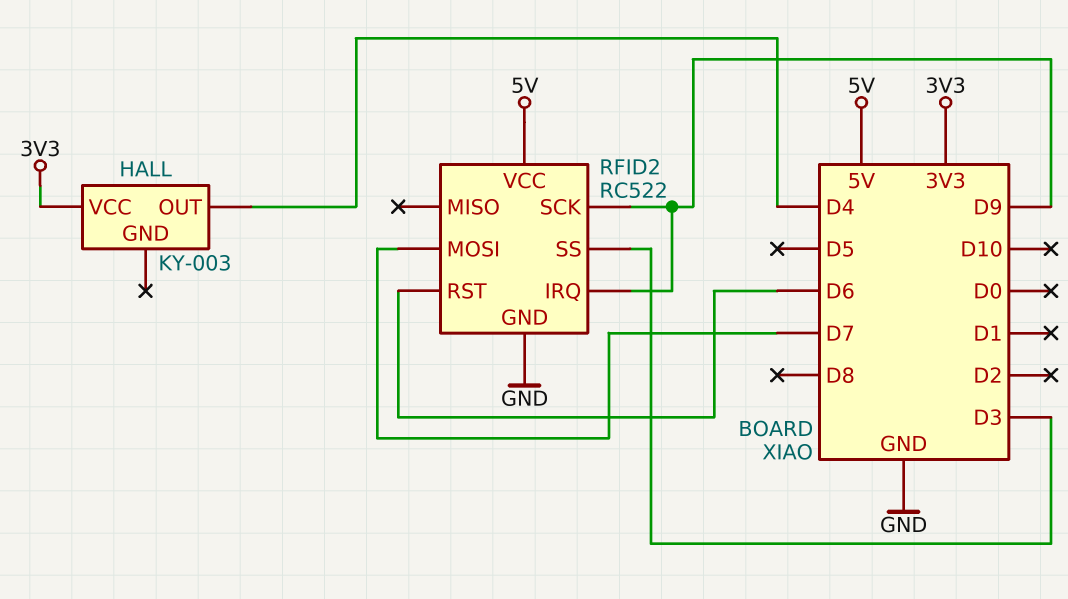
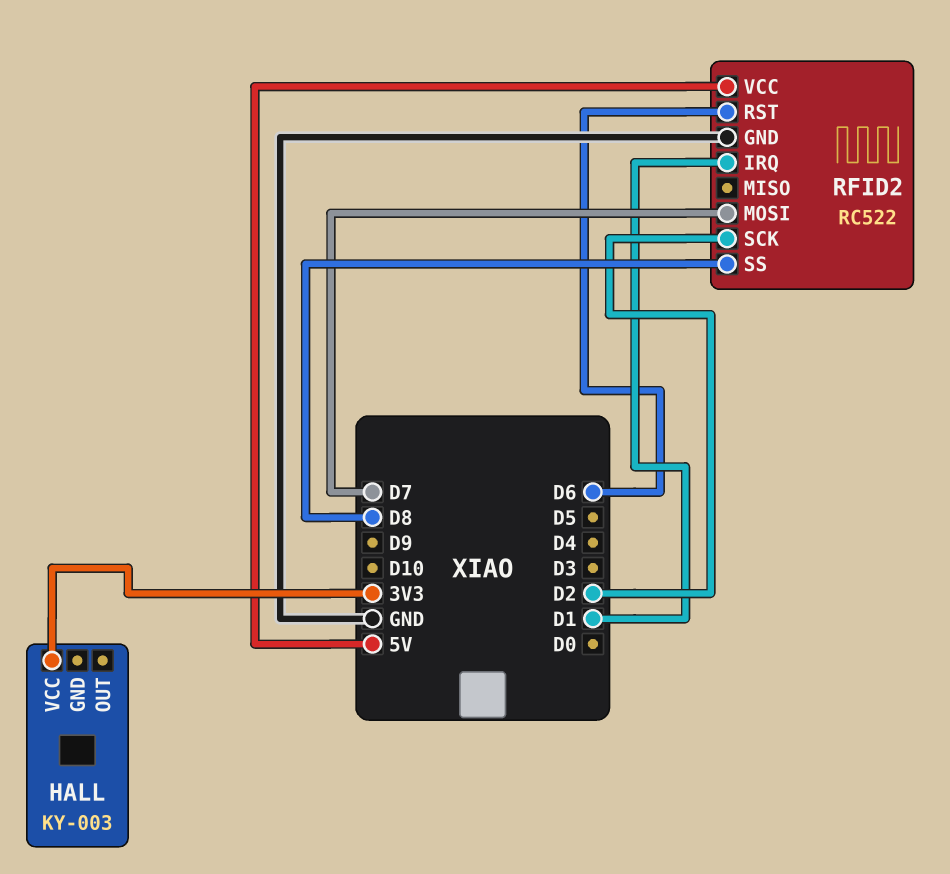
HALL pin OUT: D4 -> none
RFID2 pin IRQ: D9 -> D1
RFID2 pin SCK: D9 -> D2
RFID2 pin SS: D3 -> D8

